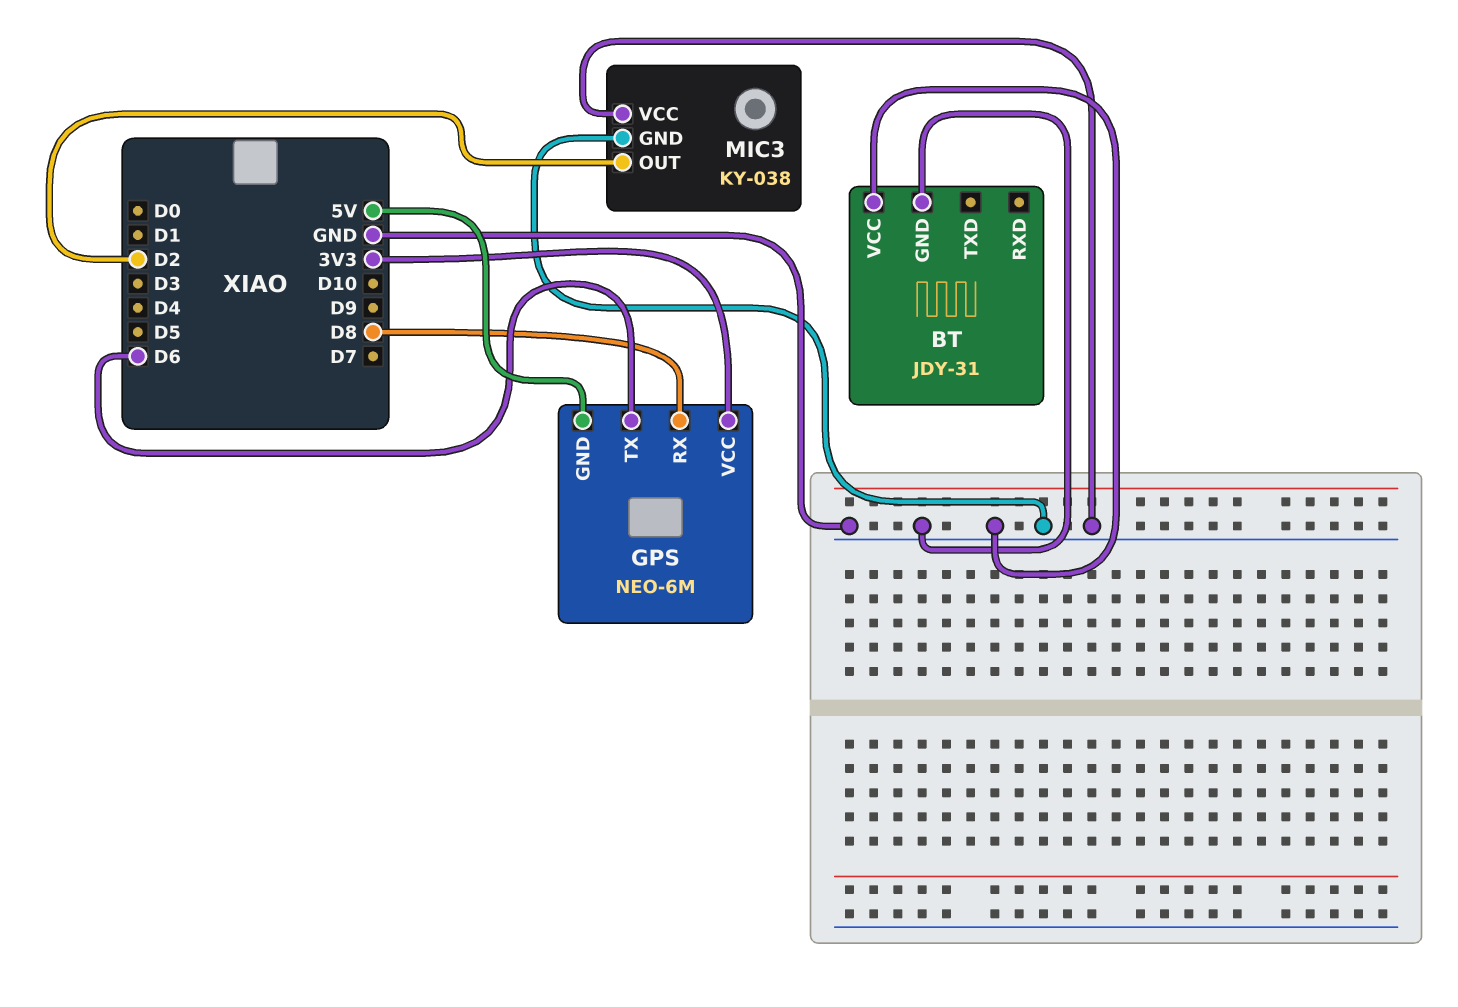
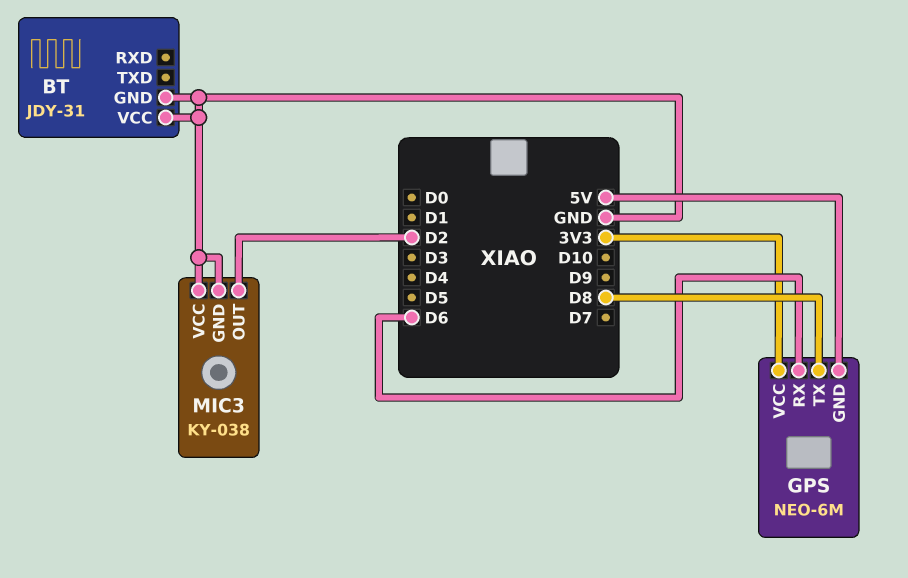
GPS pin RX: D8 -> D6
GPS pin TX: D6 -> D8

